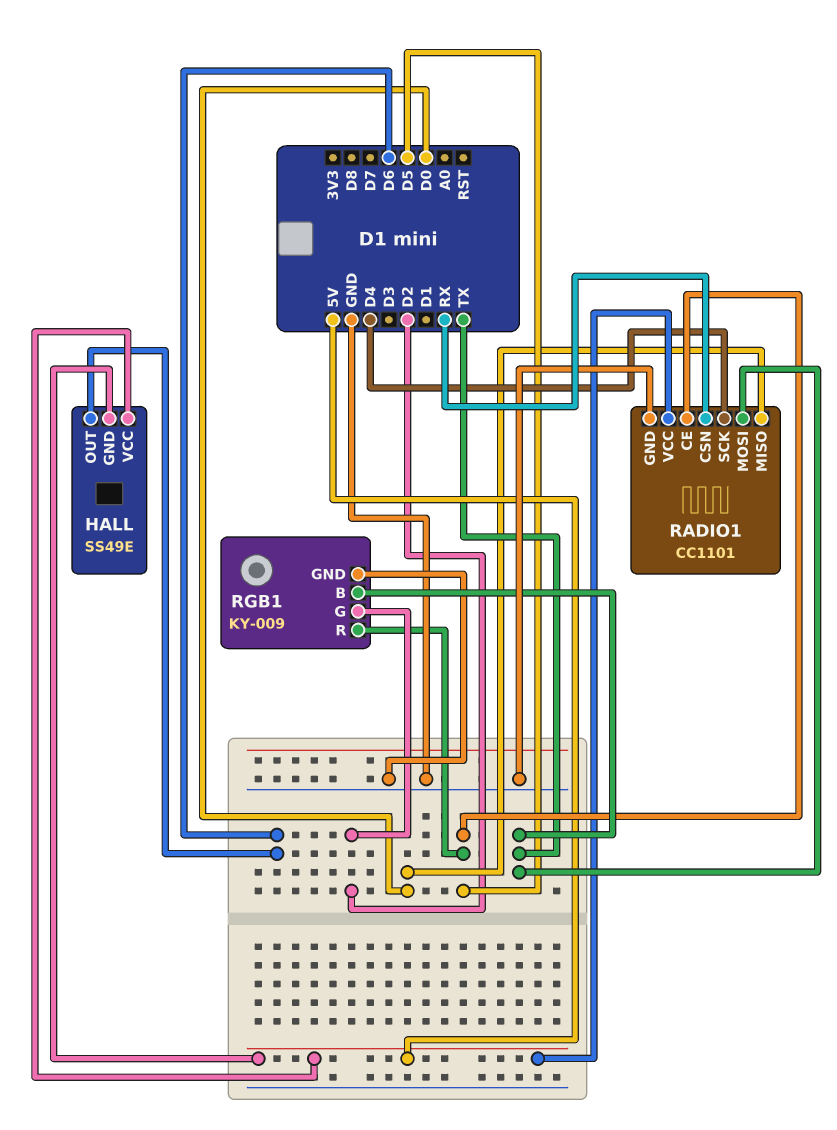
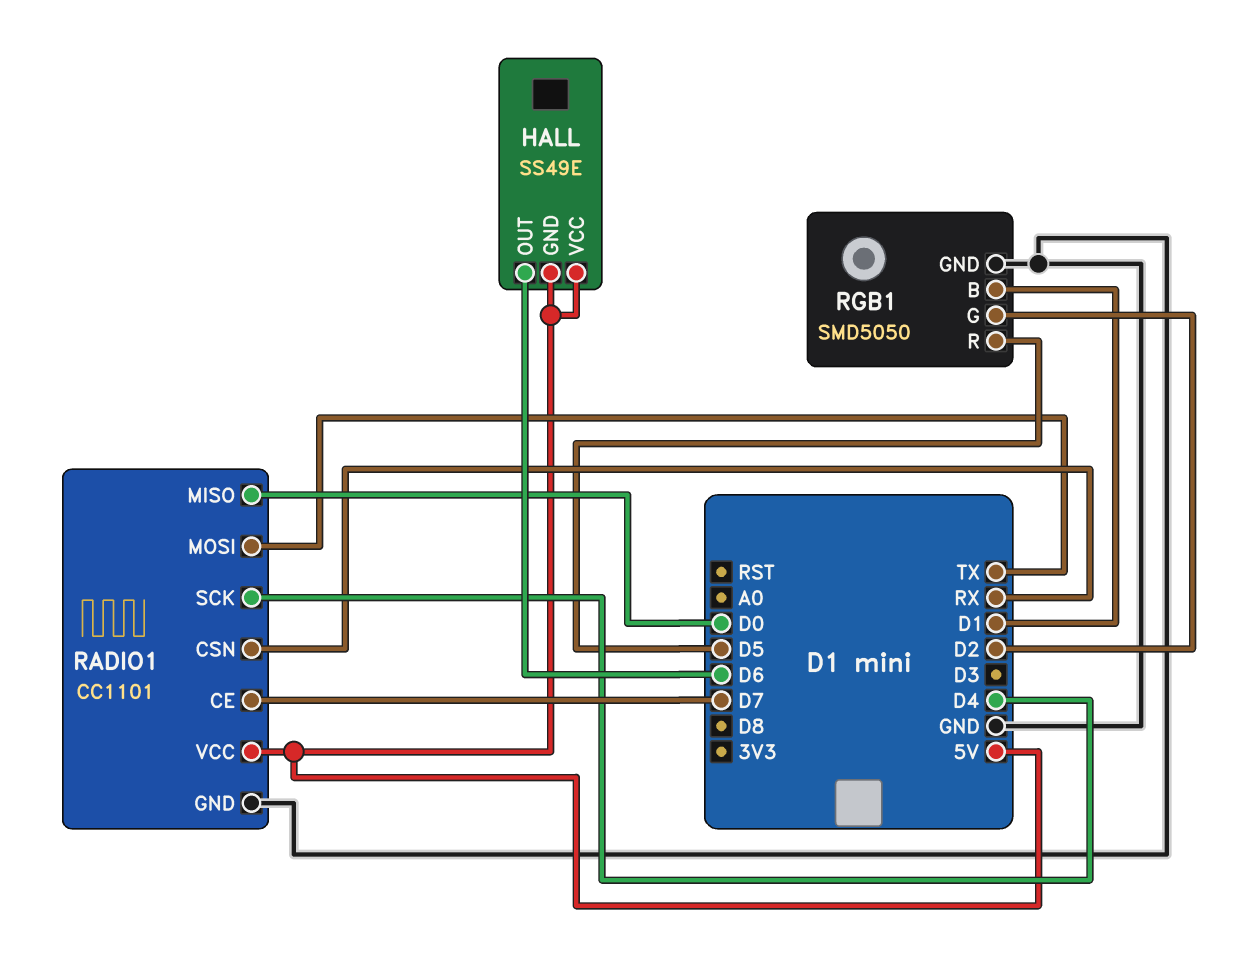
RADIO1 pin CE: D5 -> D7
RGB1: KY-009 -> SMD5050
RGB1 pin B: TX -> D1

